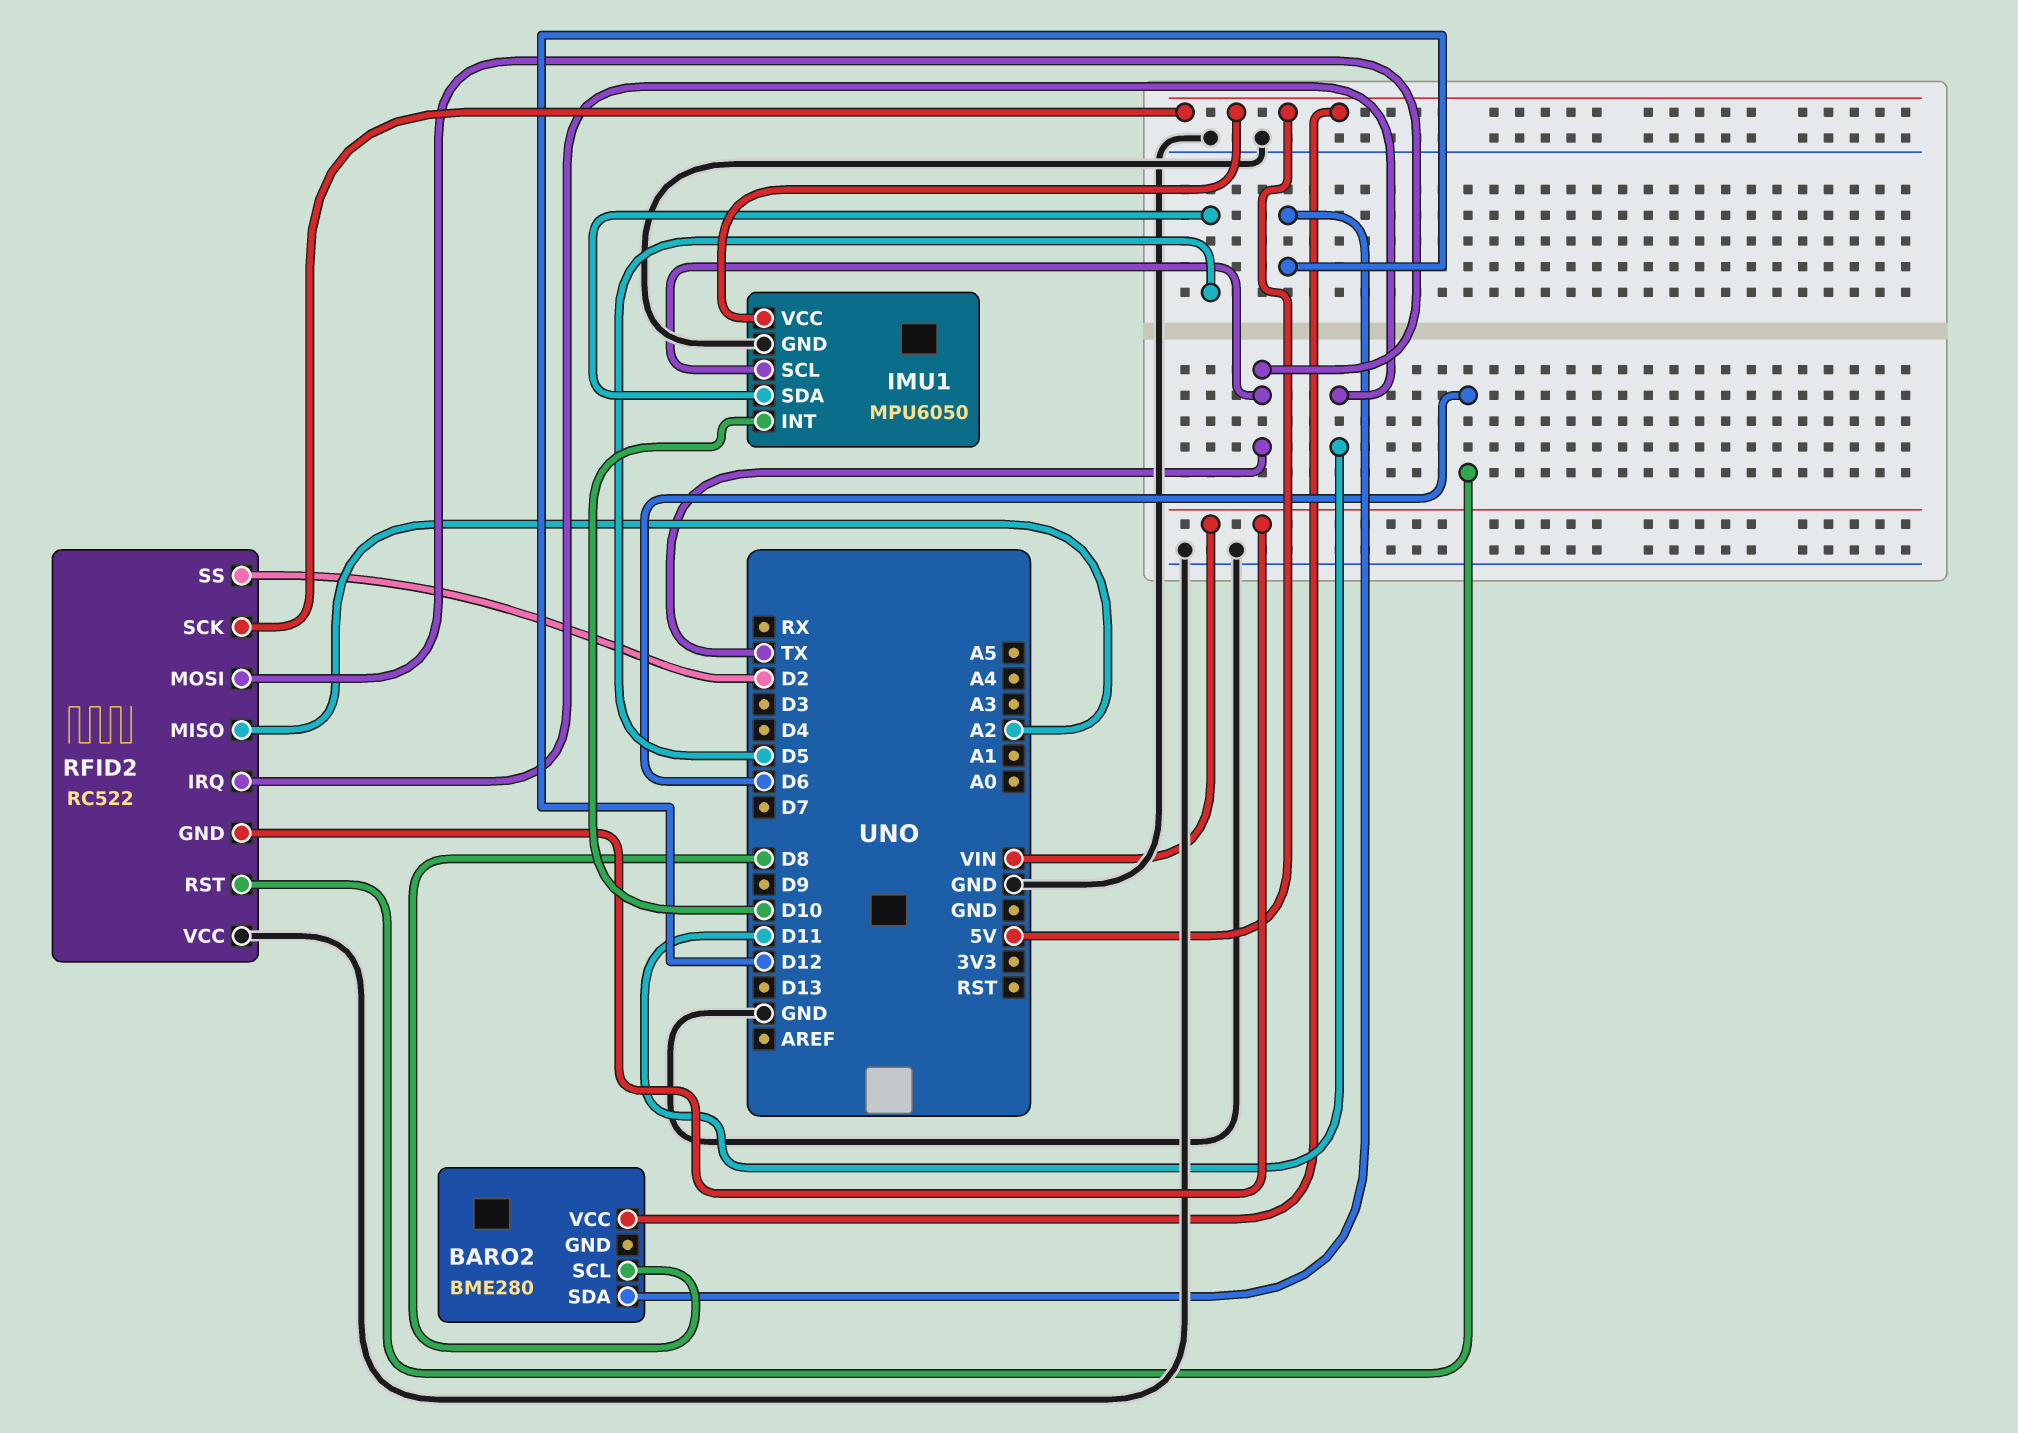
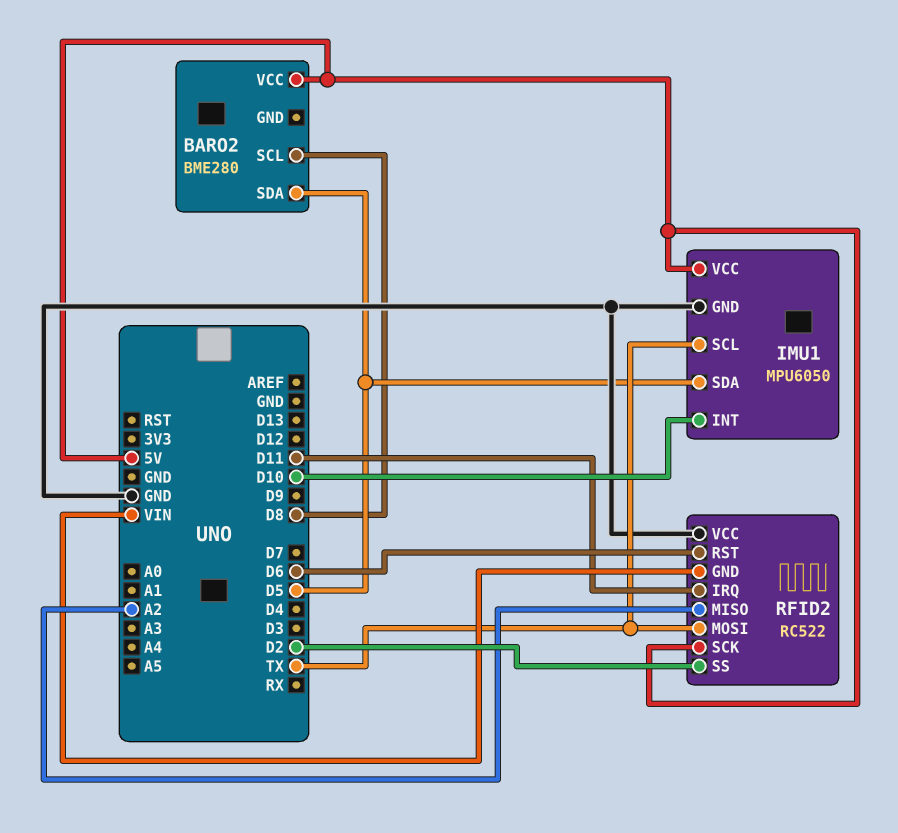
BARO2 pin SDA: D12 -> D5

